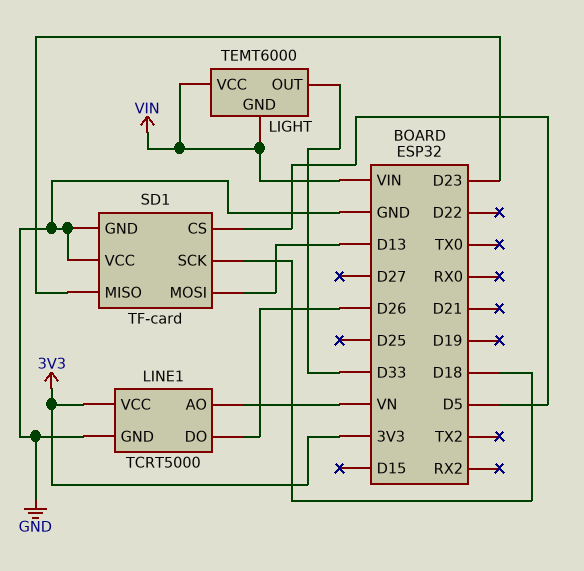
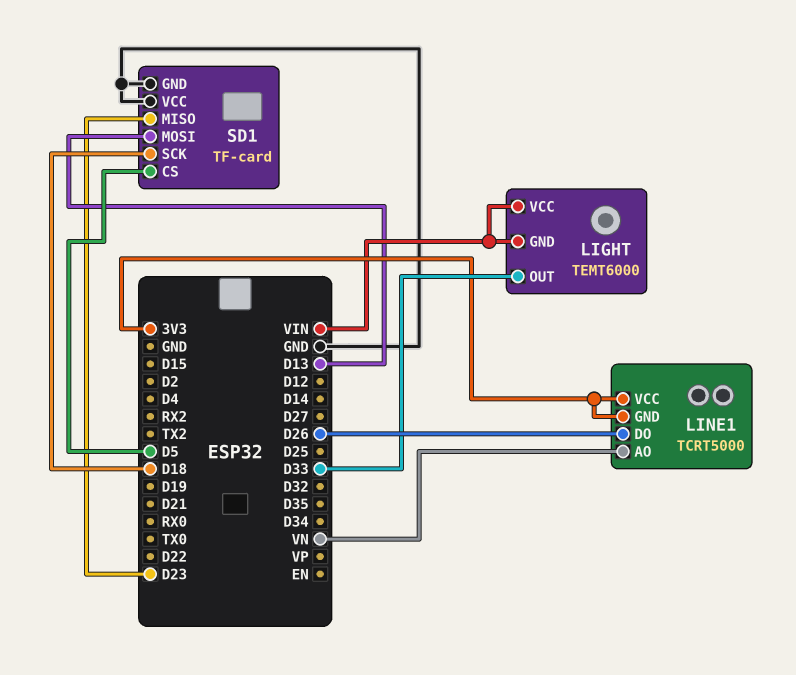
LINE1 pin GND: GND -> 3V3

